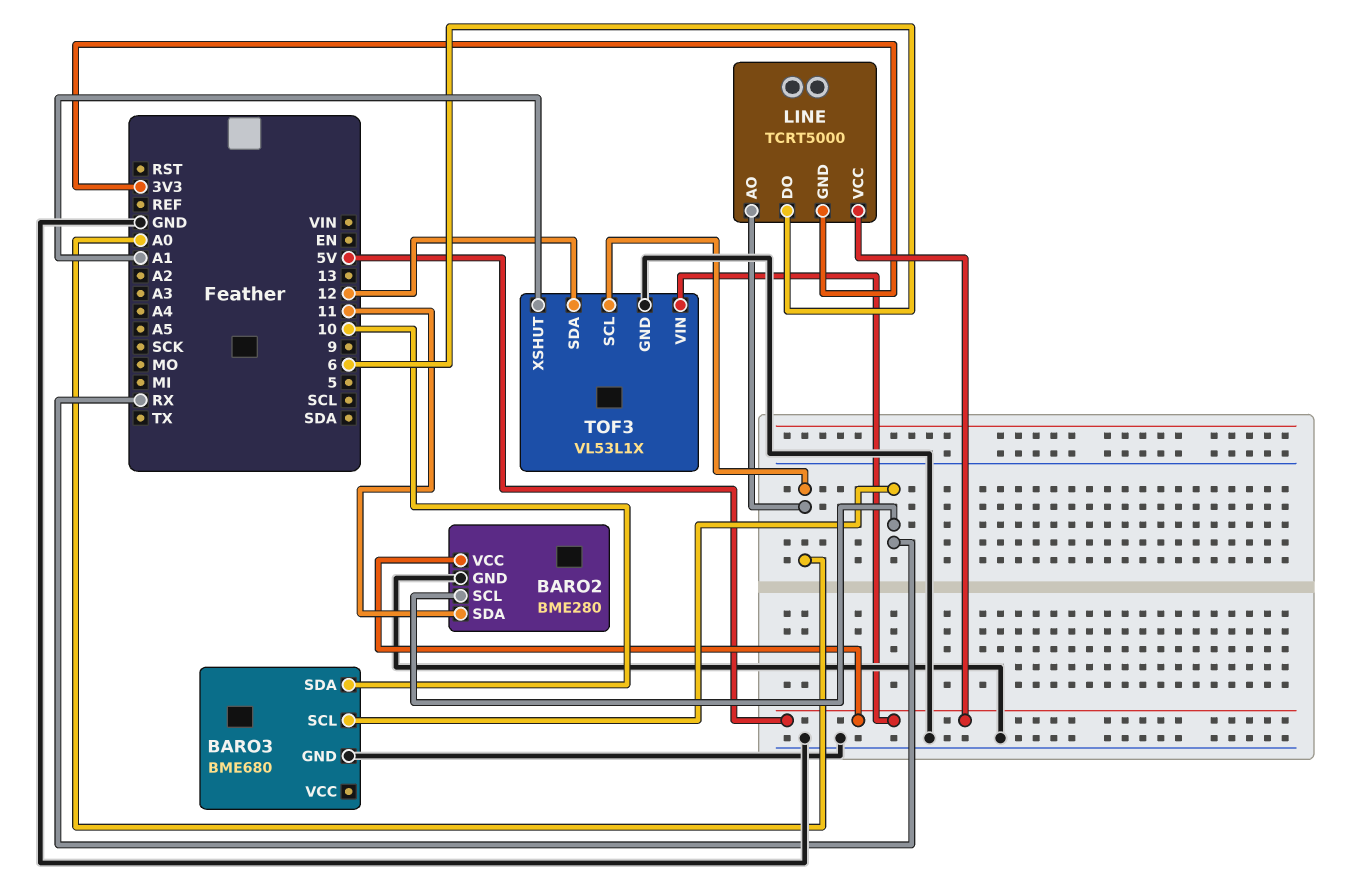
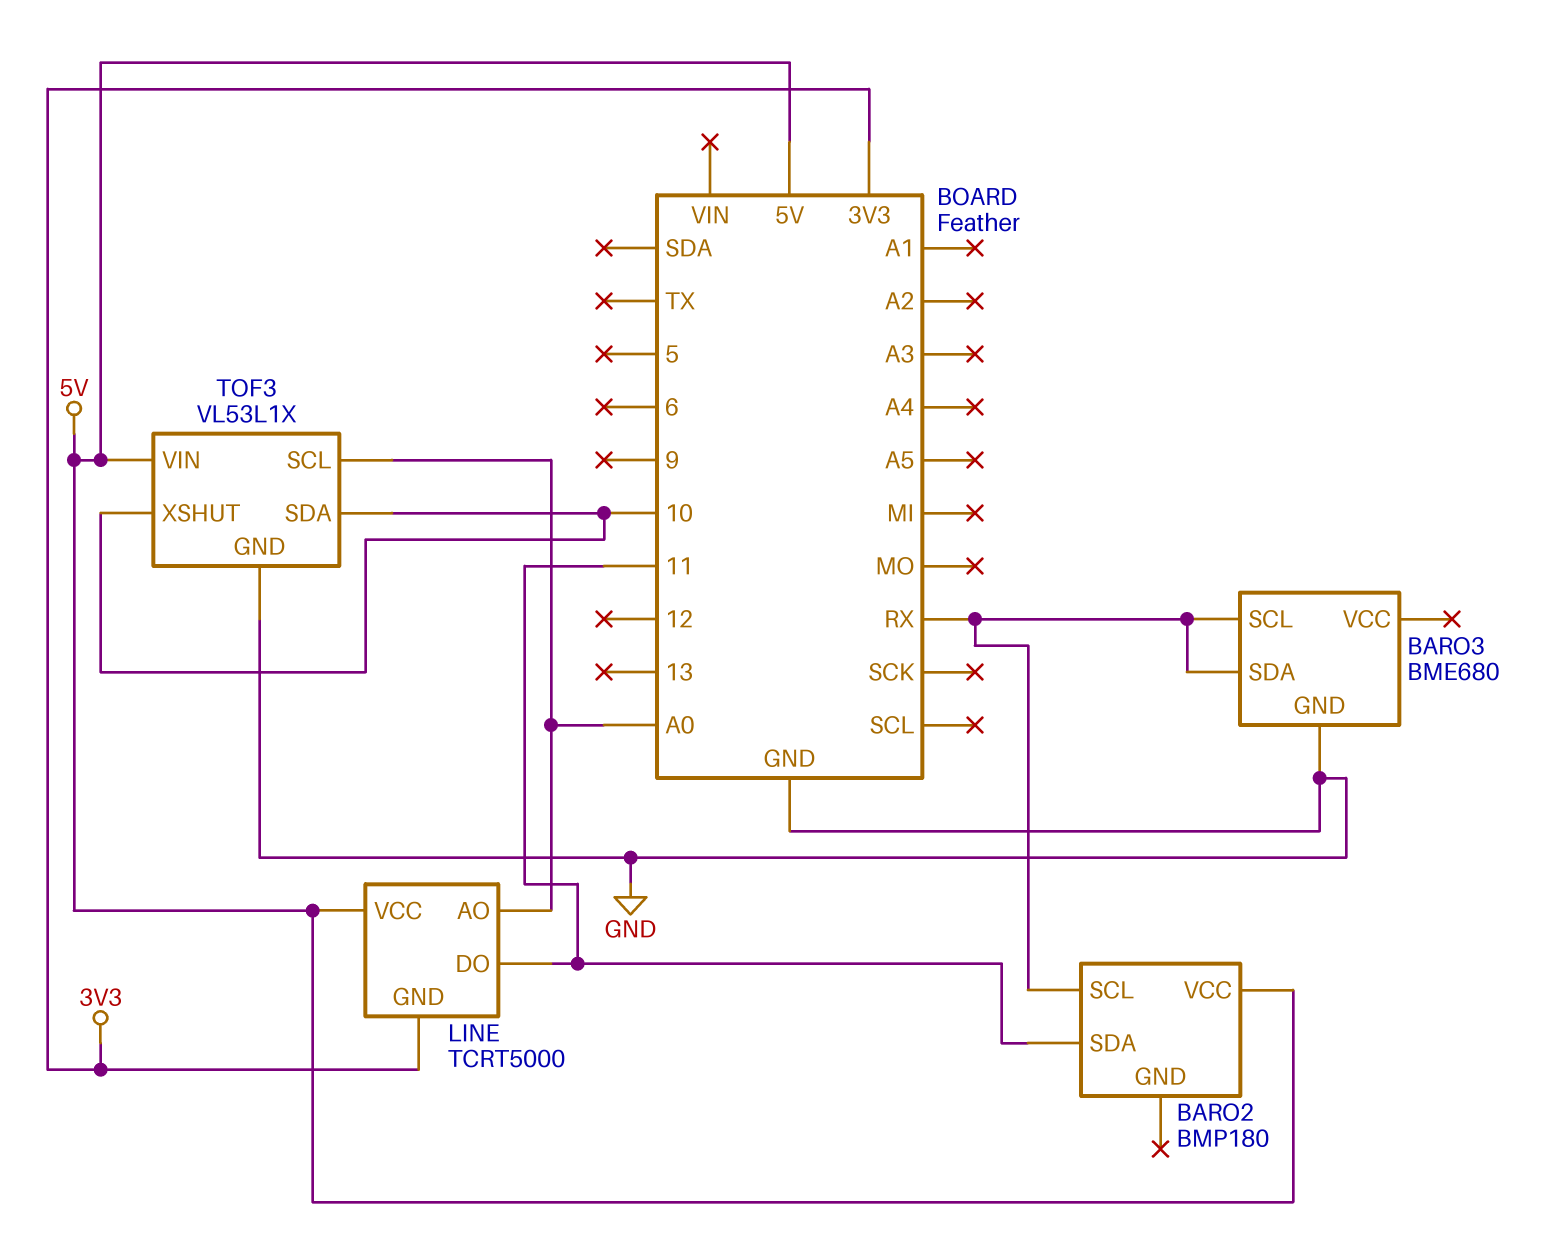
BARO2: BME280 -> BMP180
BARO2 pin GND: GND -> none
BARO3 pin SDA: 10 -> RX
LINE pin DO: 6 -> 11
TOF3 pin SDA: 12 -> 10
TOF3 pin XSHUT: A1 -> 10

